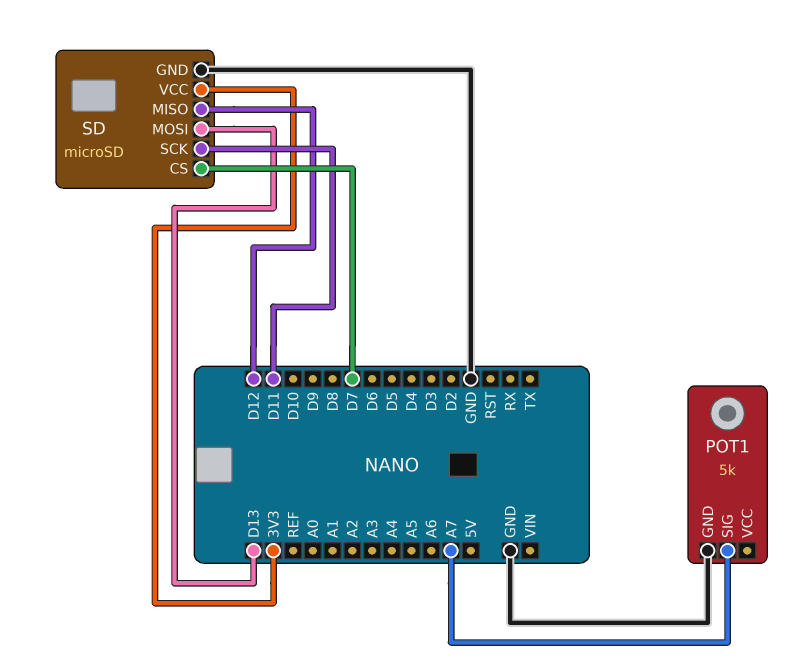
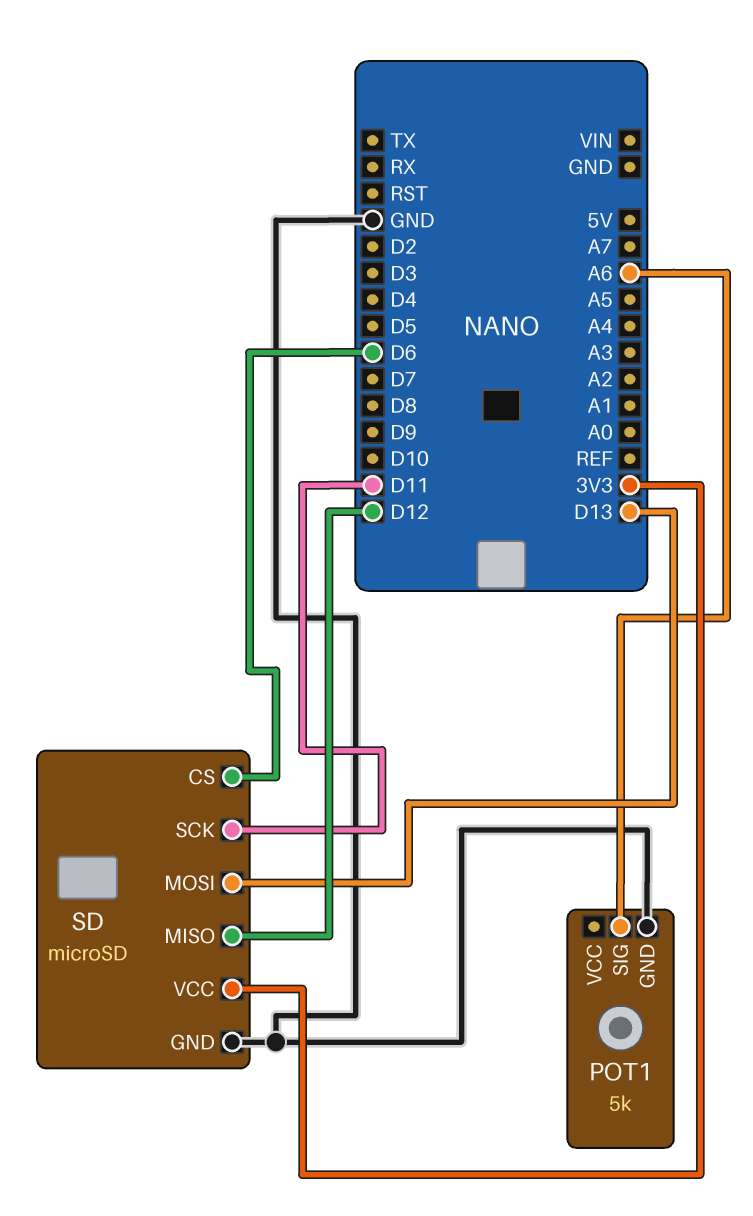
POT1 pin SIG: A7 -> A6
SD pin CS: D7 -> D6

